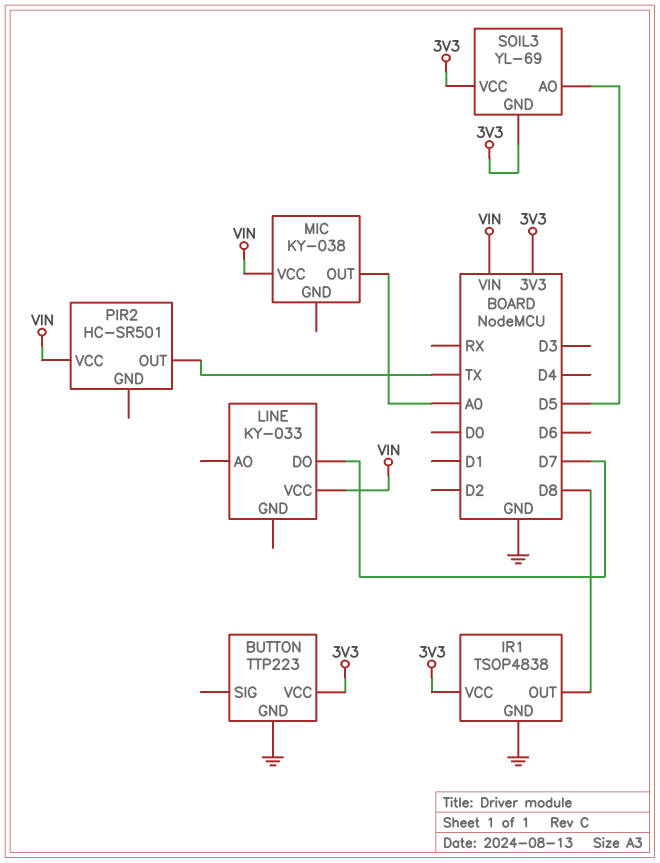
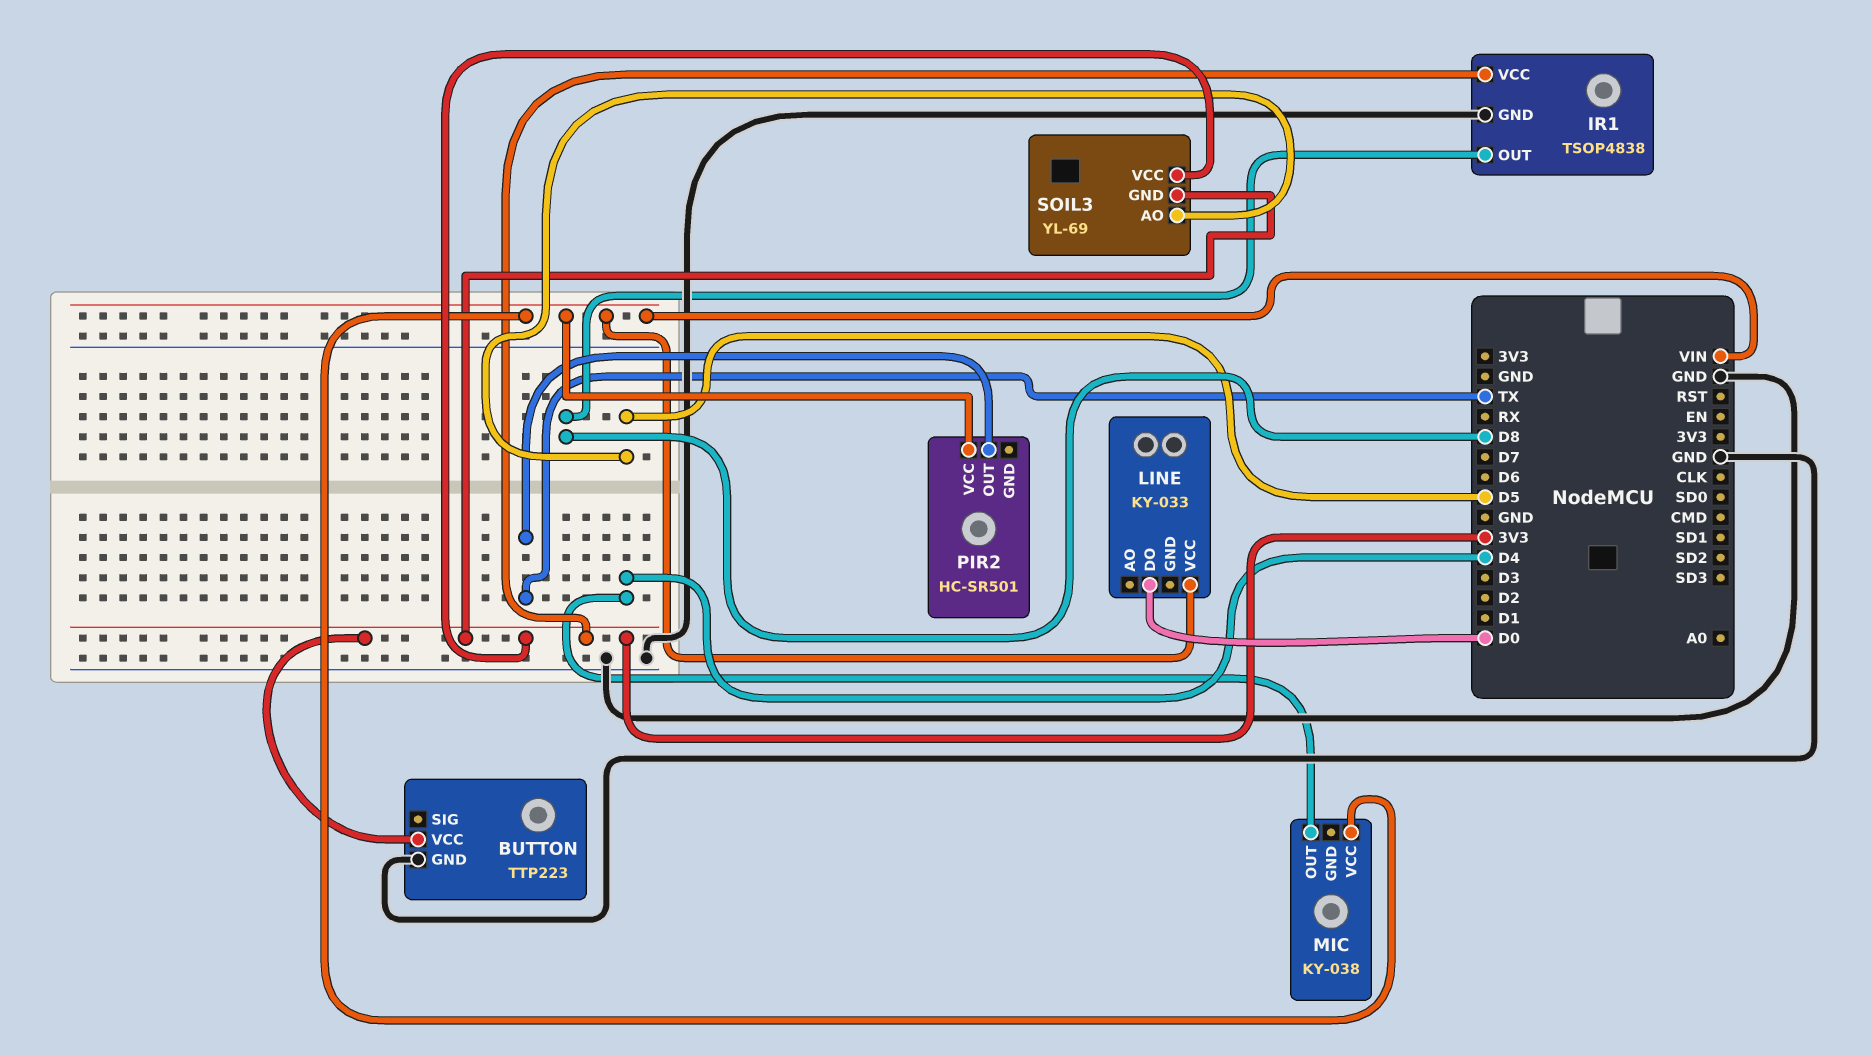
LINE pin DO: D7 -> D0
MIC pin OUT: A0 -> D4

